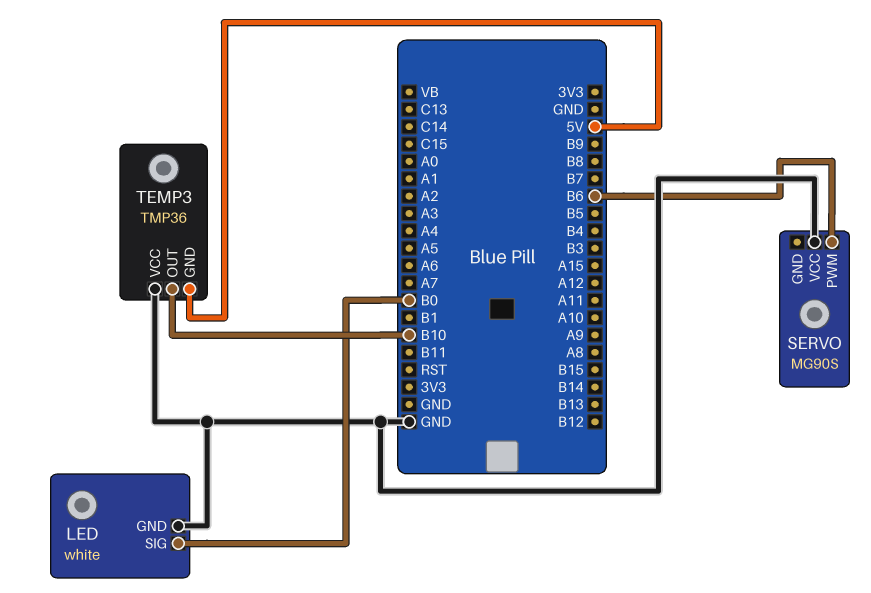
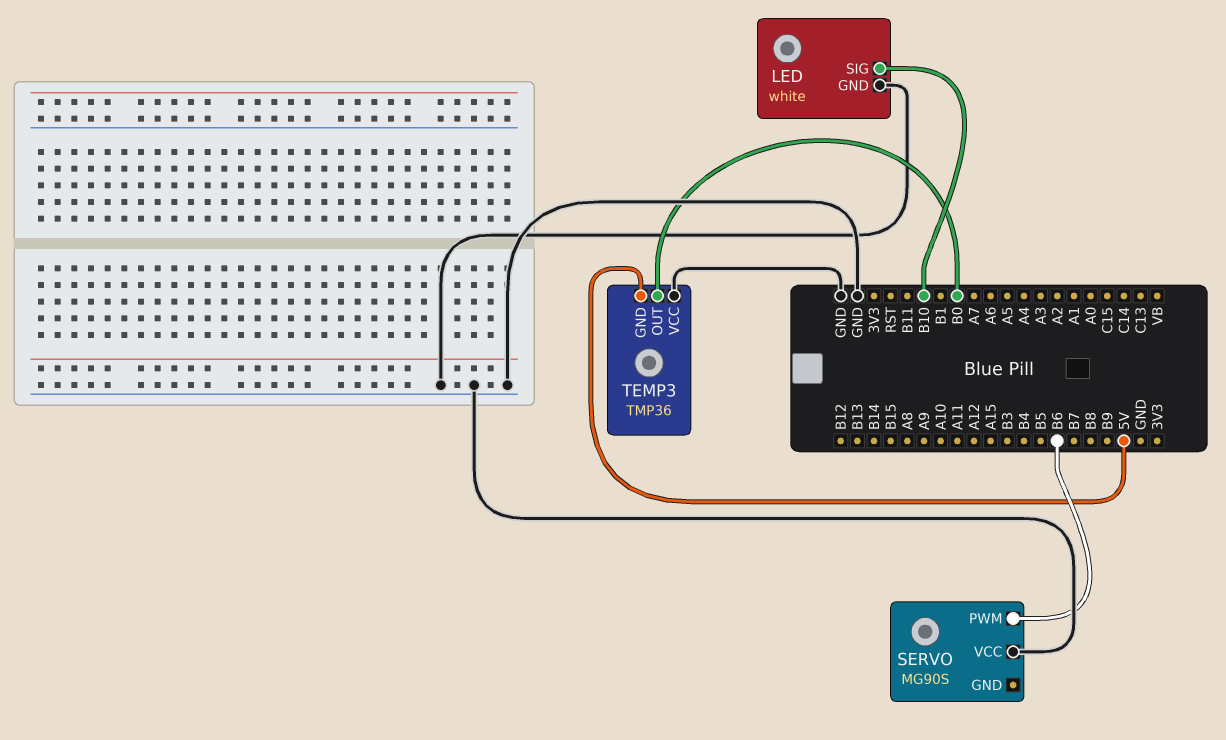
LED pin SIG: B0 -> B10
TEMP3 pin OUT: B10 -> B0

